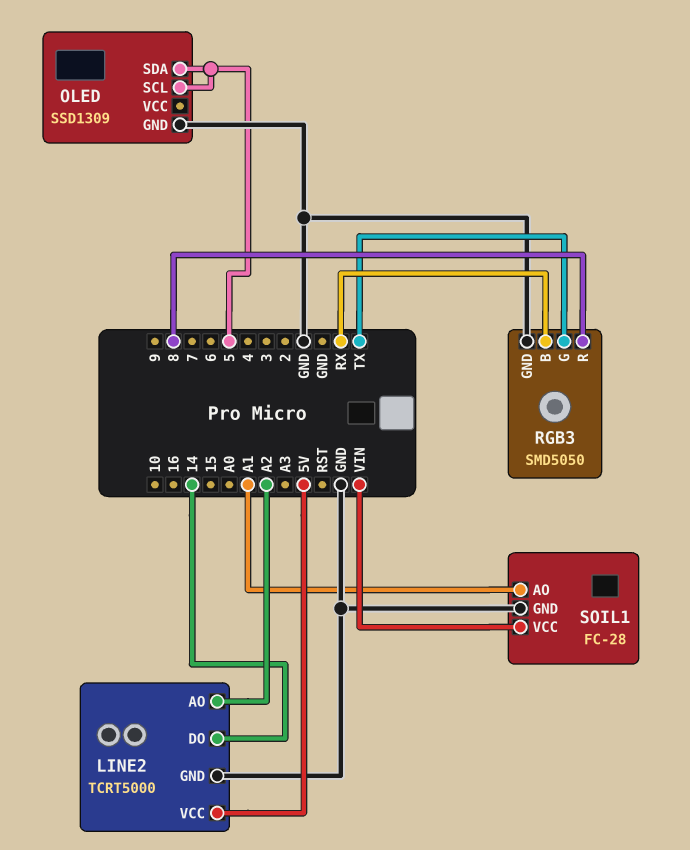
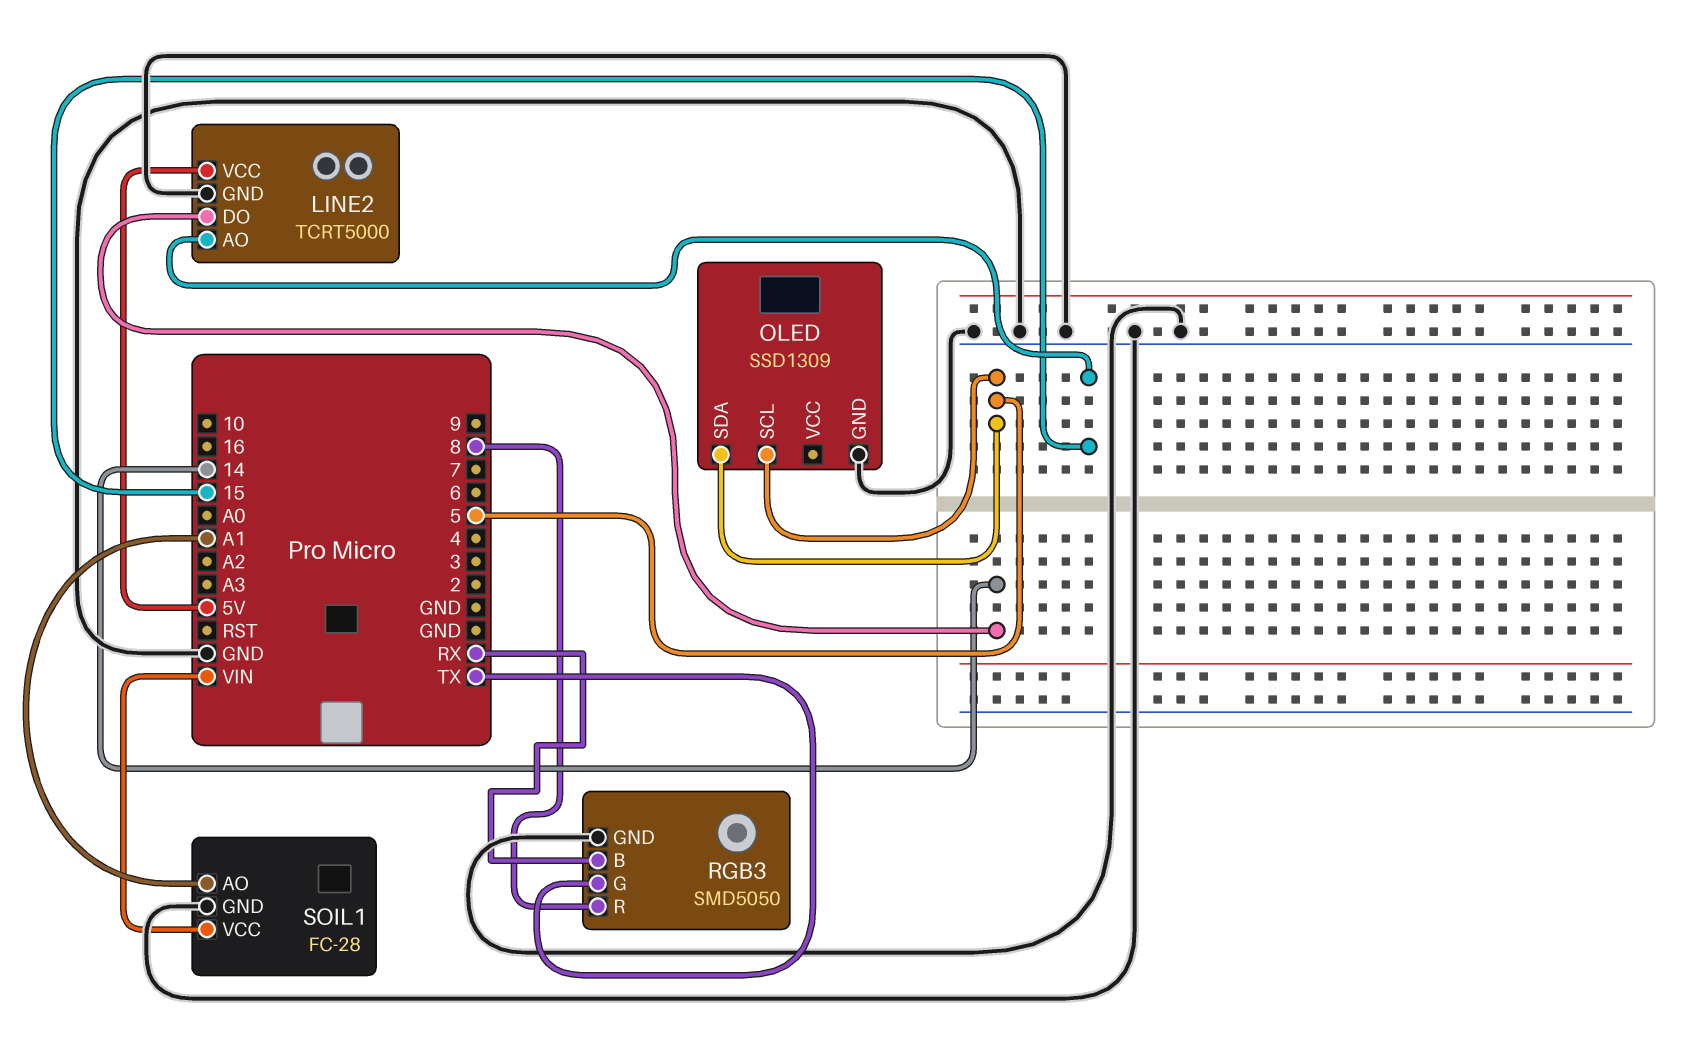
LINE2 pin AO: A2 -> 15

